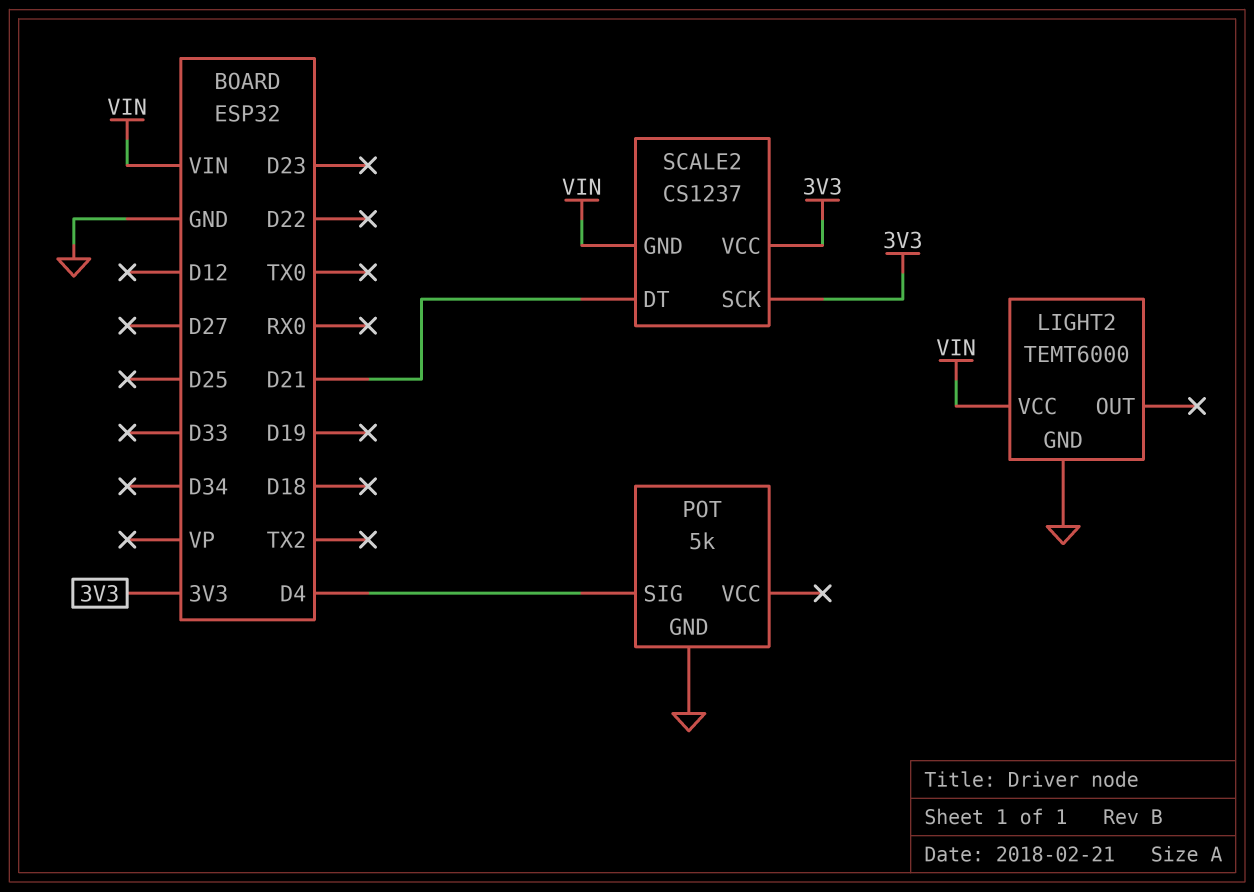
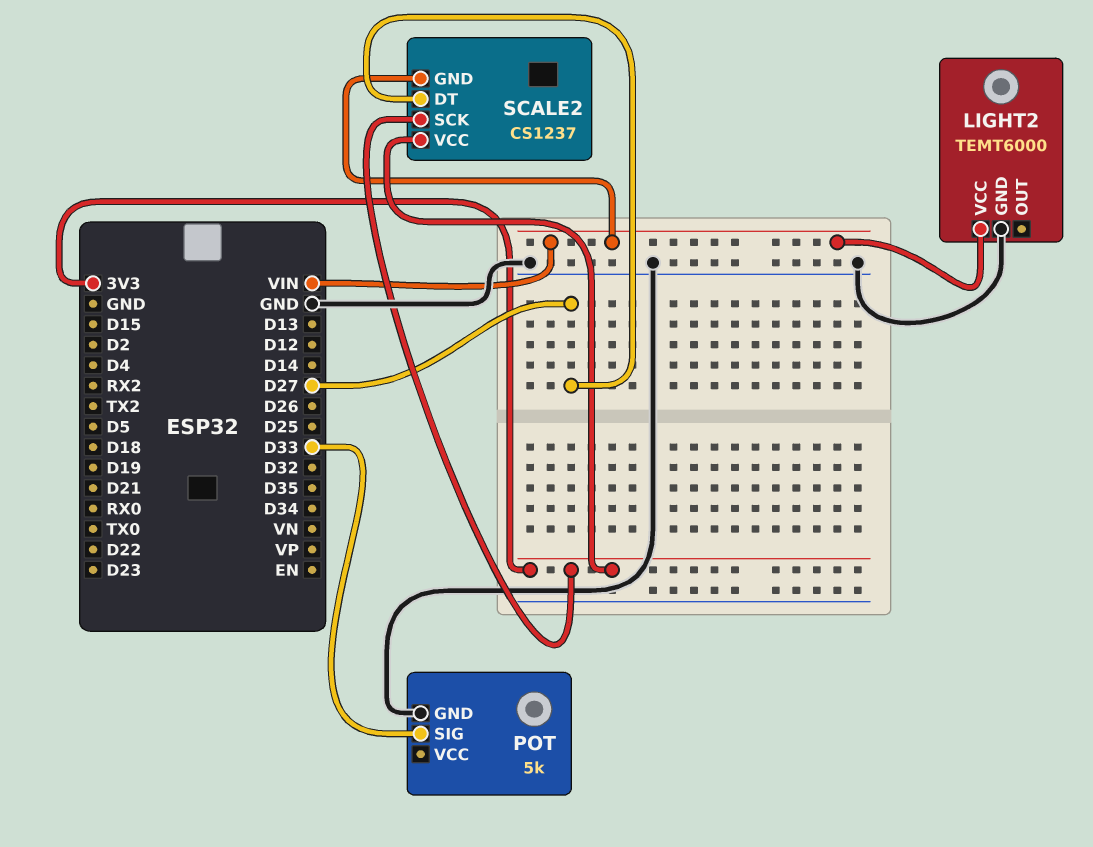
POT pin SIG: D4 -> D33
SCALE2 pin DT: D21 -> D27

